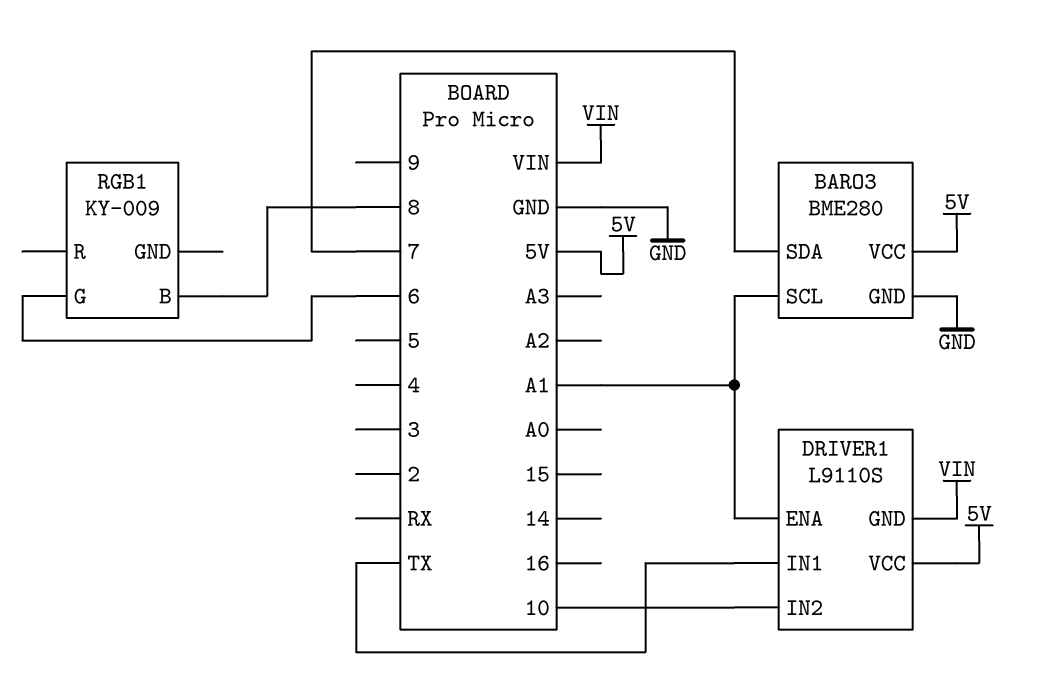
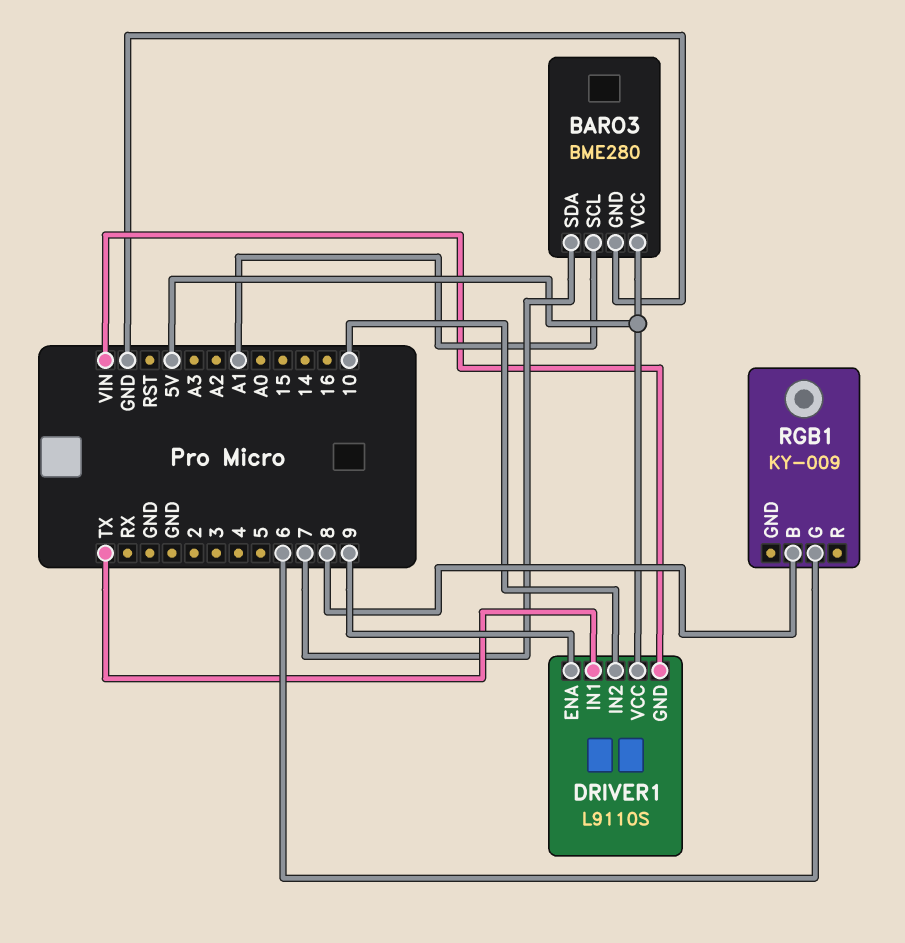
DRIVER1 pin ENA: A1 -> 9

